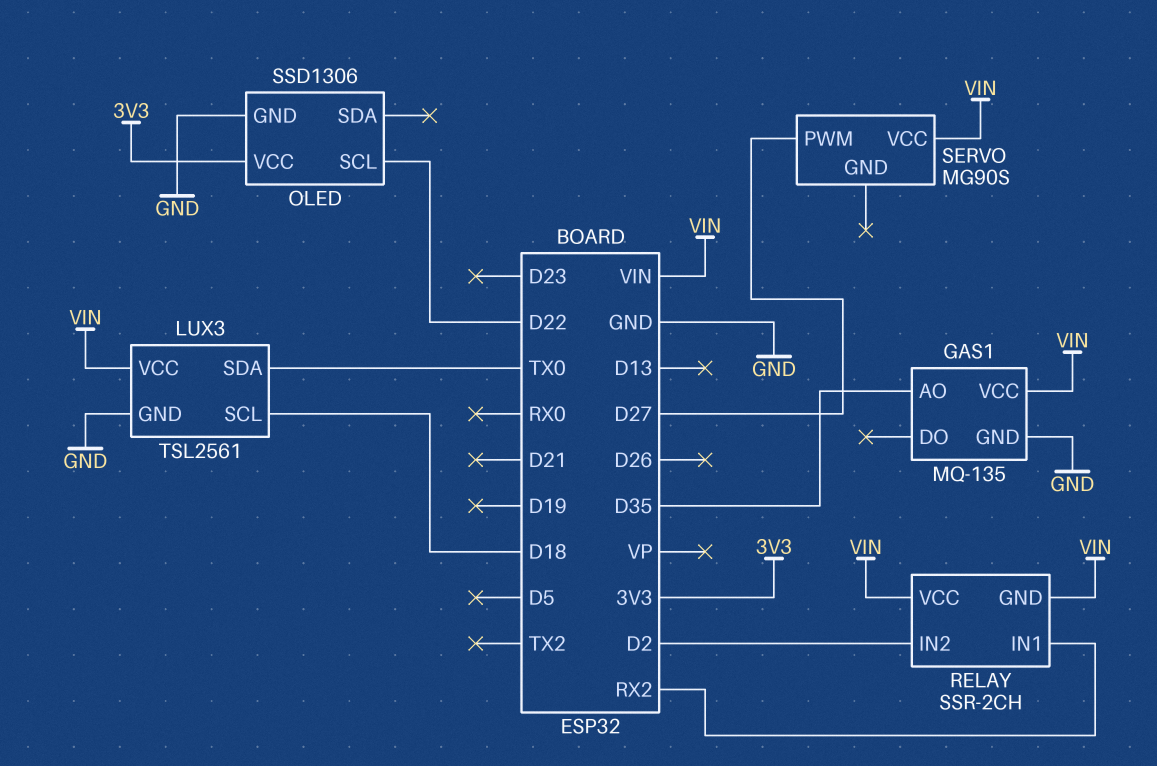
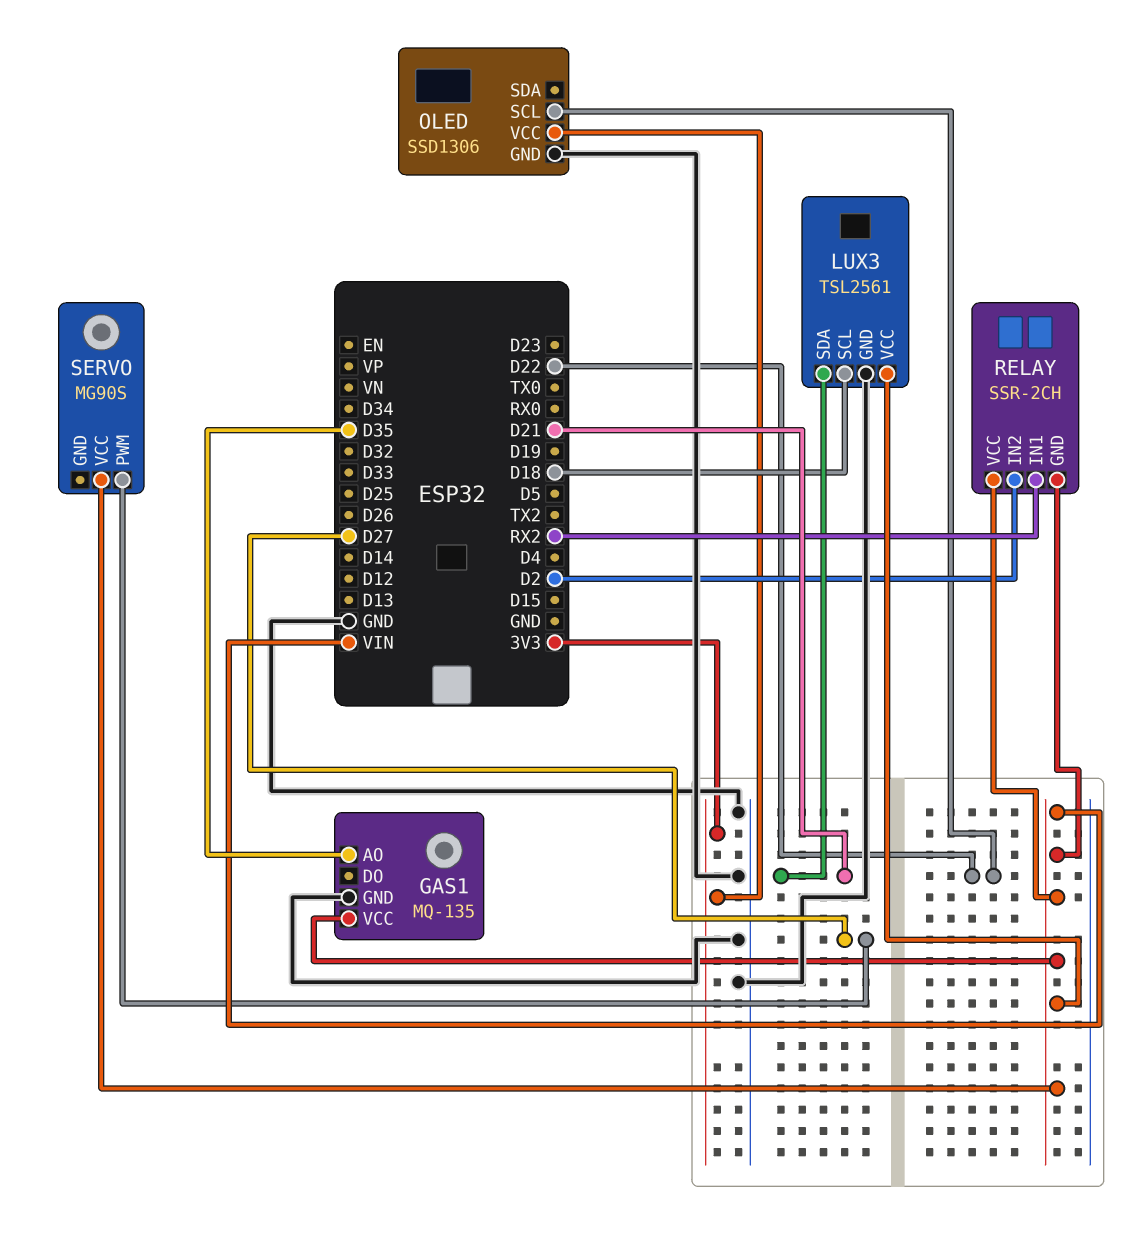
LUX3 pin SDA: TX0 -> D21

